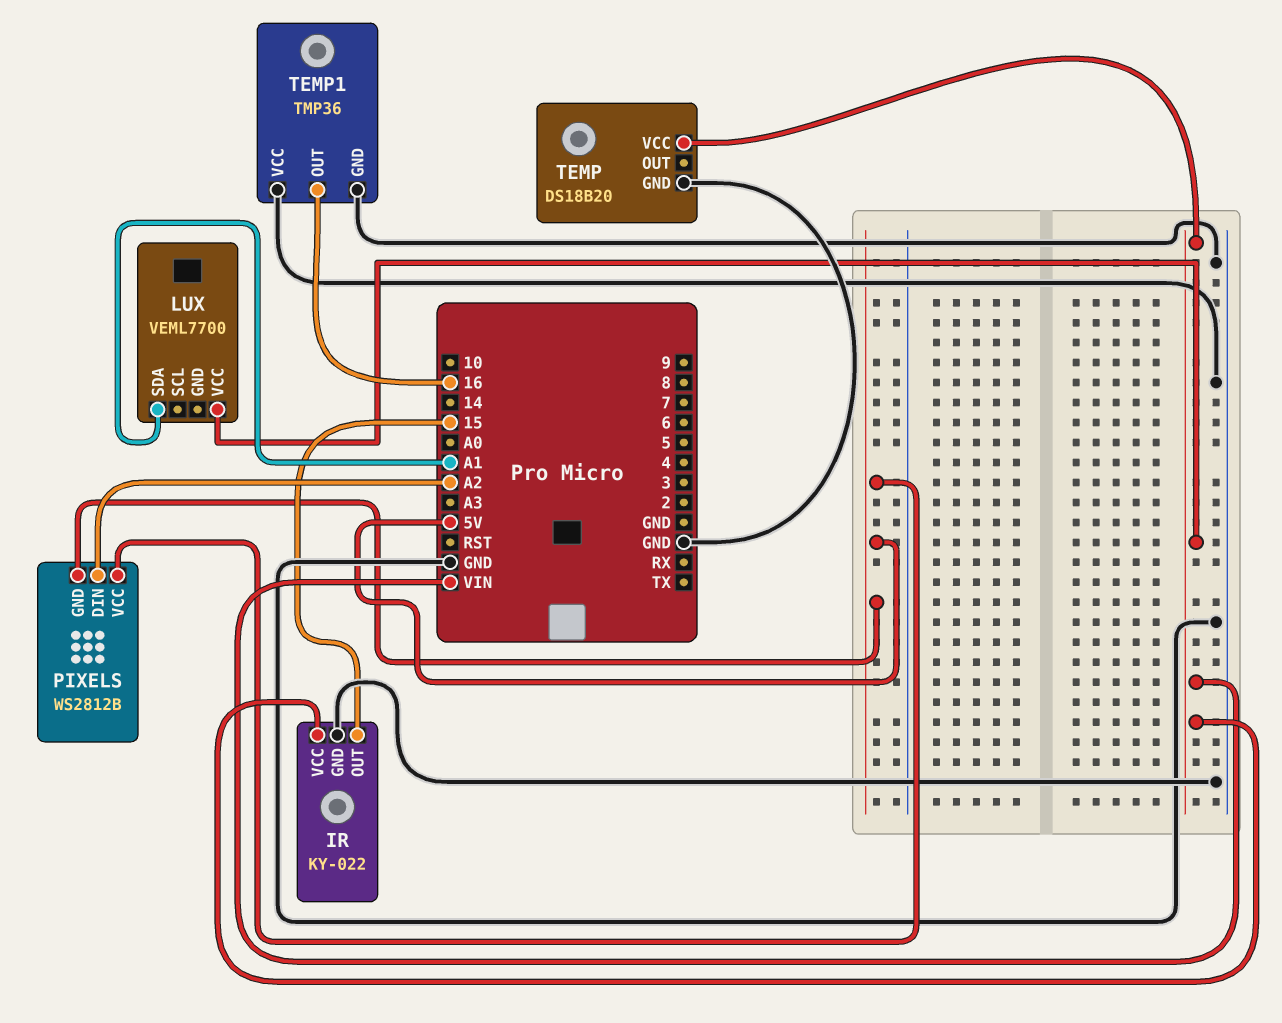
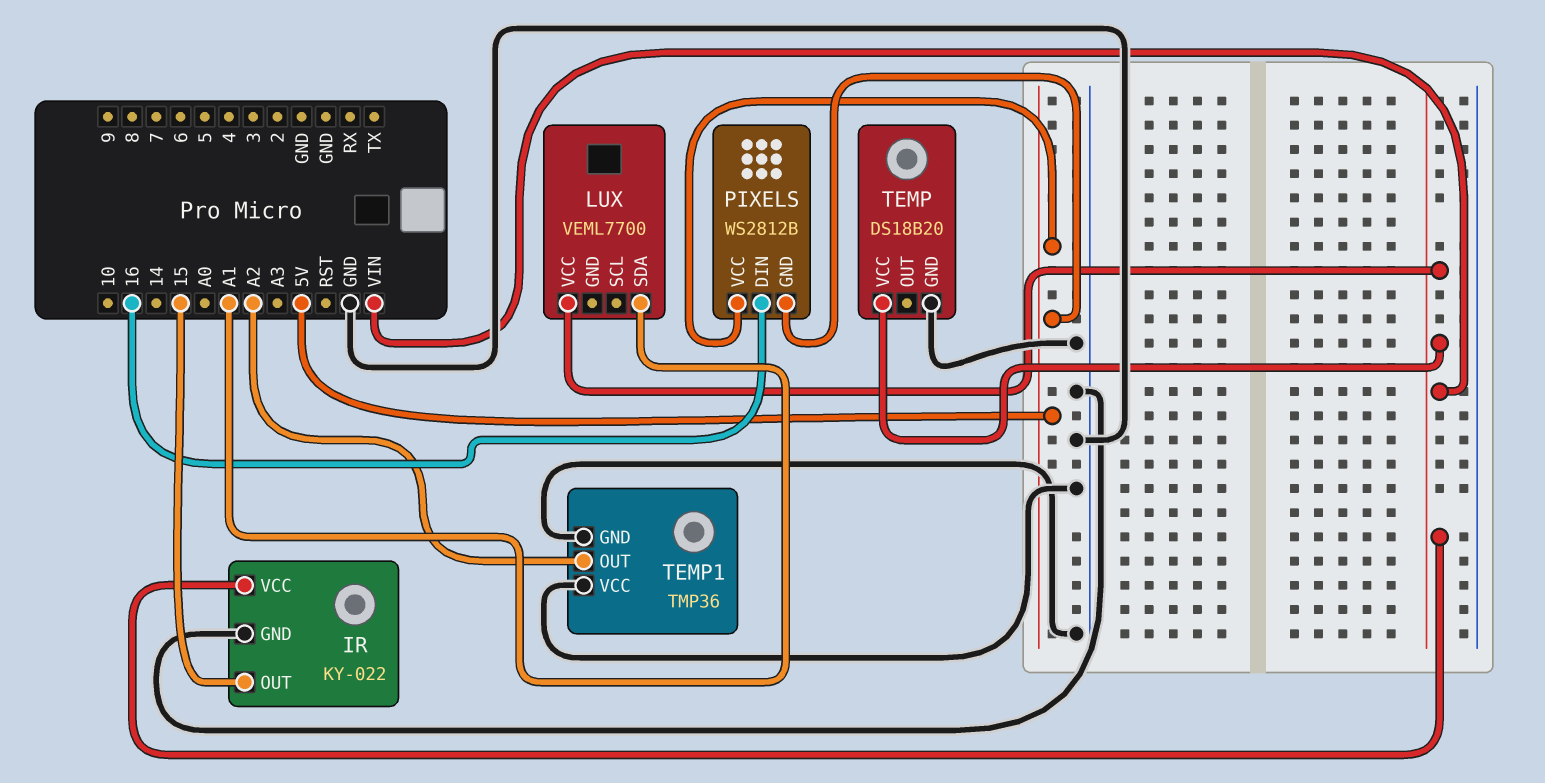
PIXELS pin DIN: A2 -> 16
TEMP1 pin OUT: 16 -> A2

